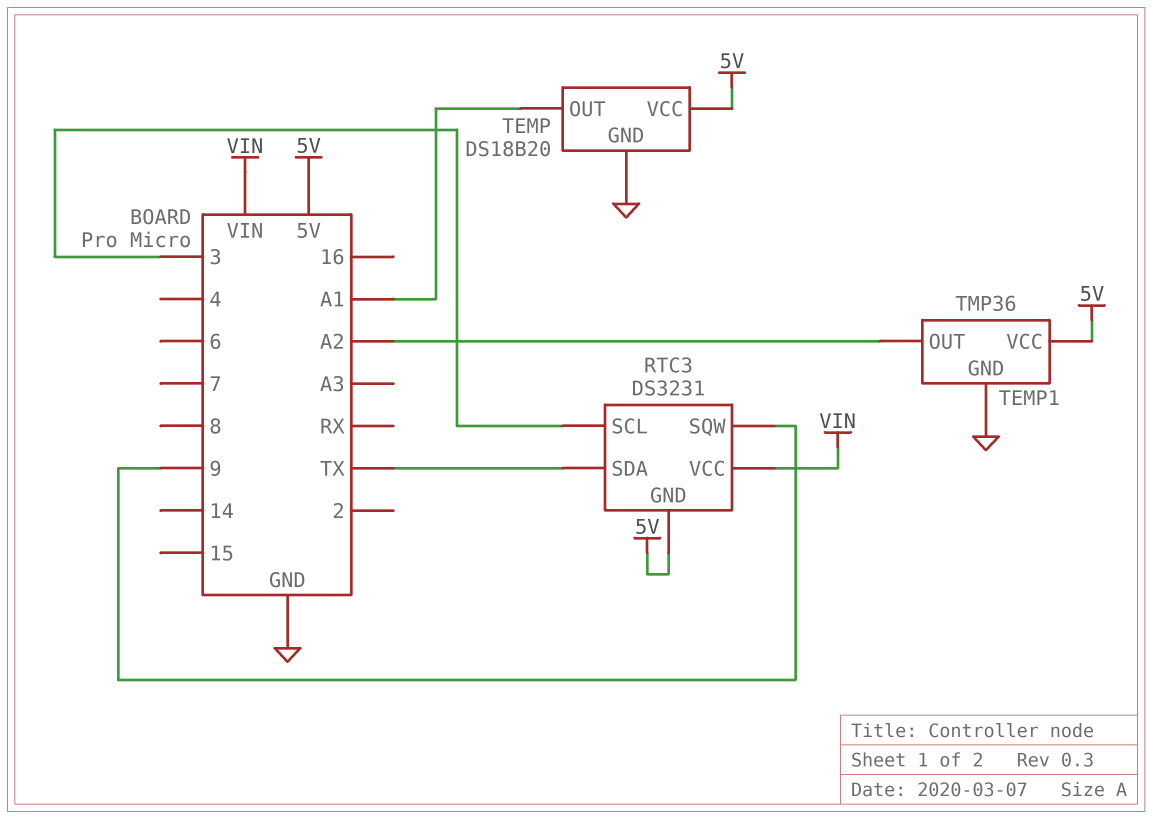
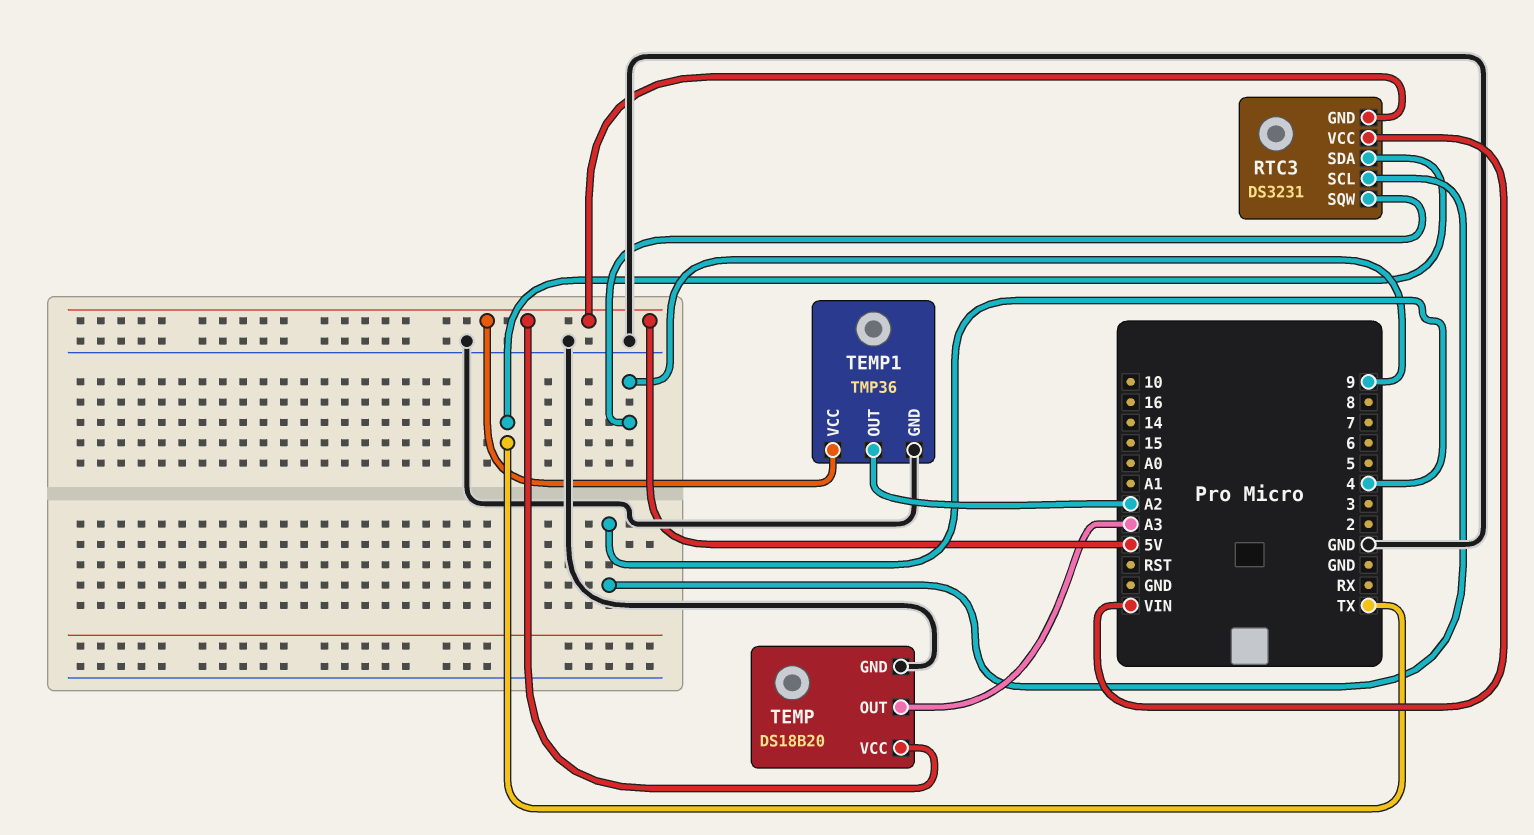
RTC3 pin SCL: 3 -> 4
TEMP pin OUT: A1 -> A3

